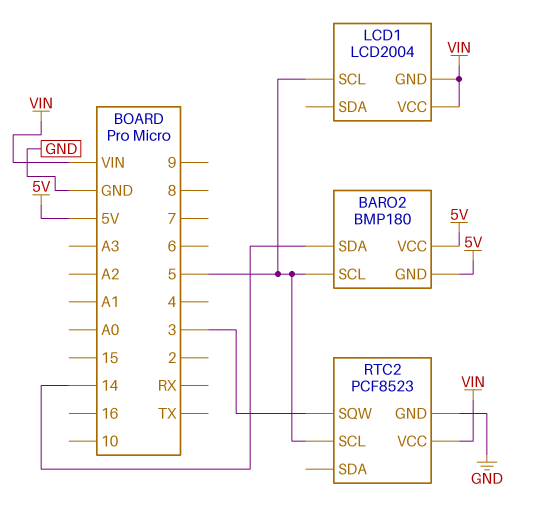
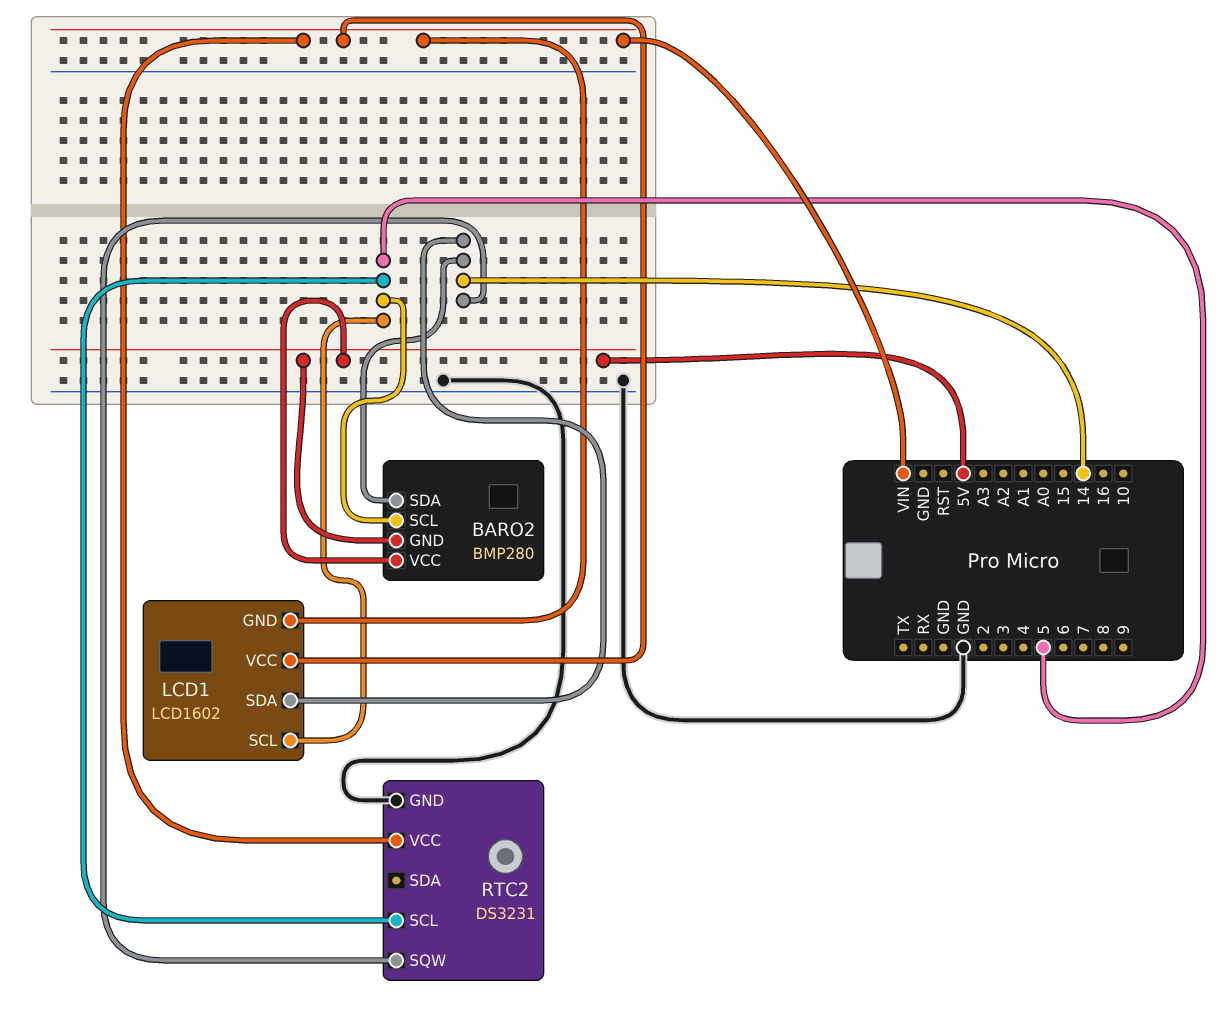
BARO2: BMP180 -> BMP280
LCD1: LCD2004 -> LCD1602
LCD1 pin SDA: none -> 14
RTC2: PCF8523 -> DS3231
RTC2 pin SQW: 3 -> 14

